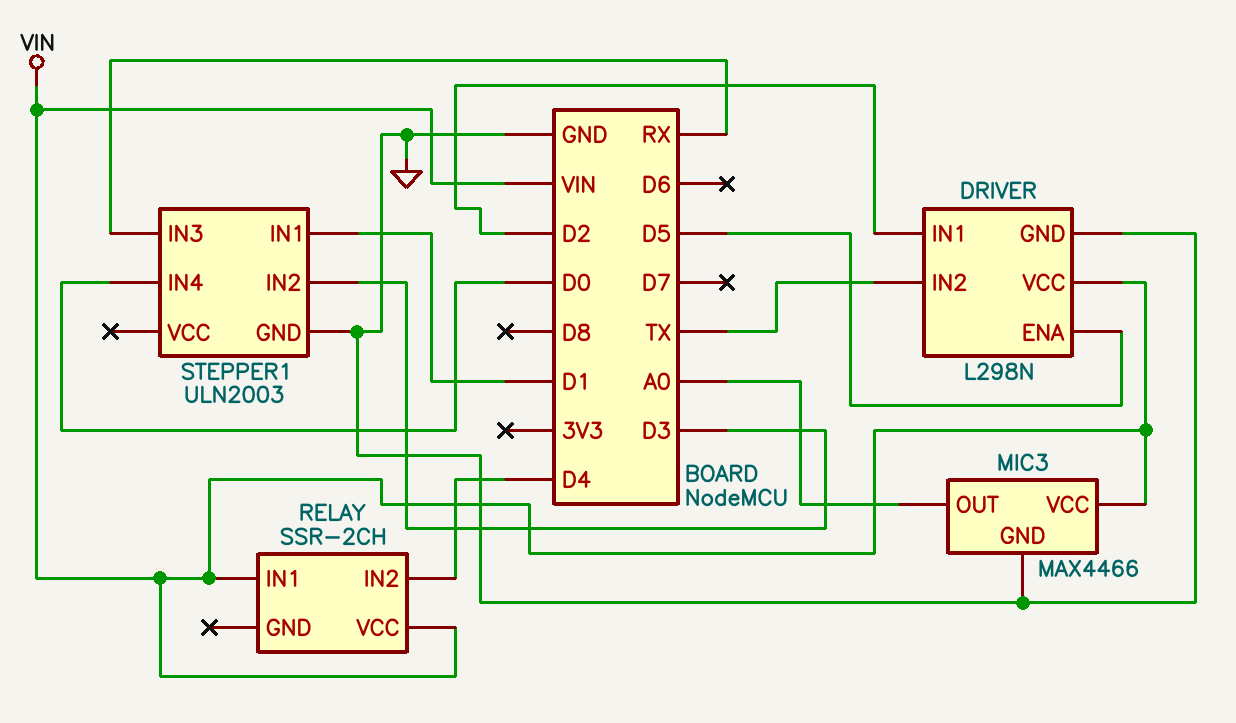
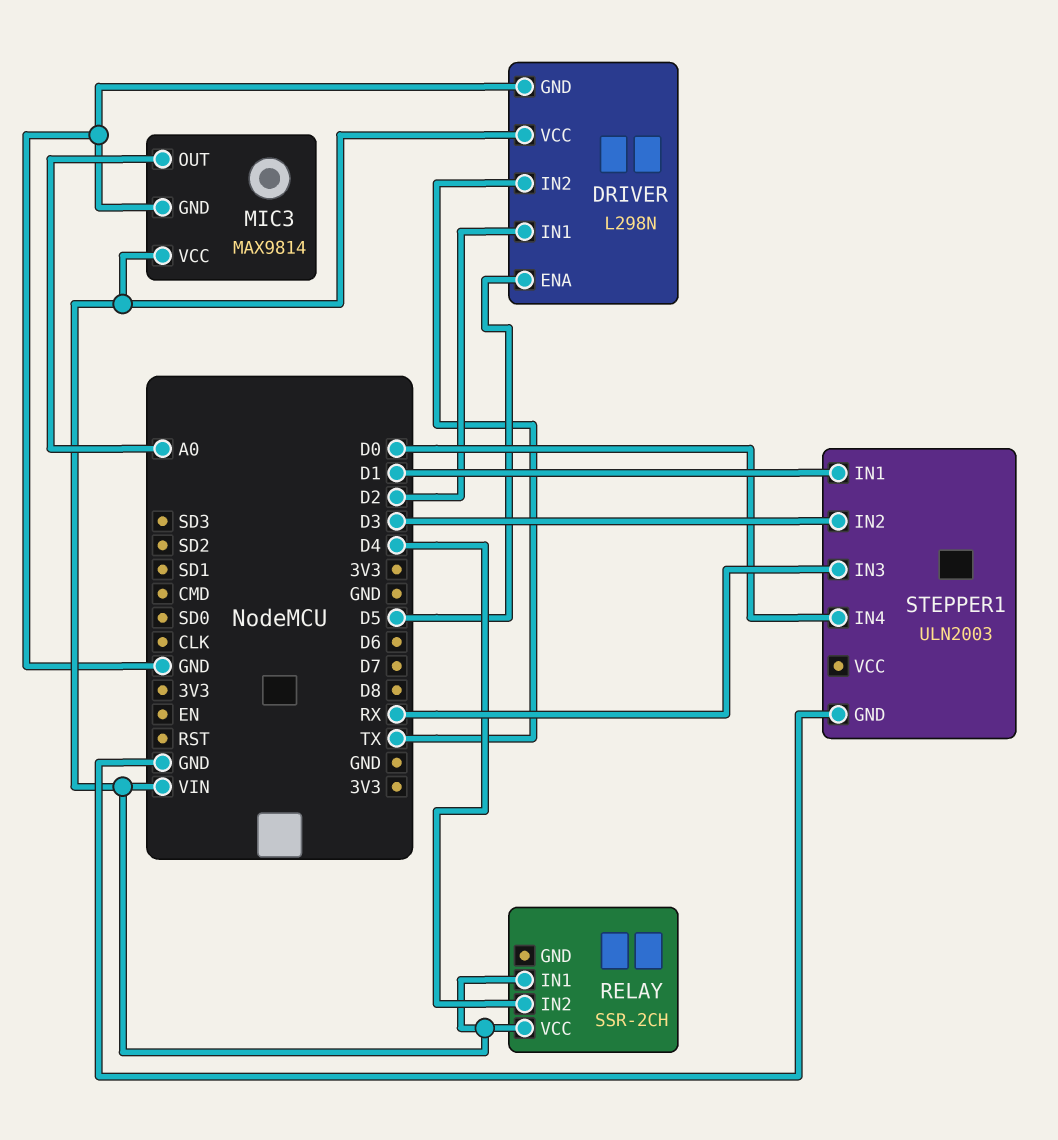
MIC3: MAX4466 -> MAX9814

